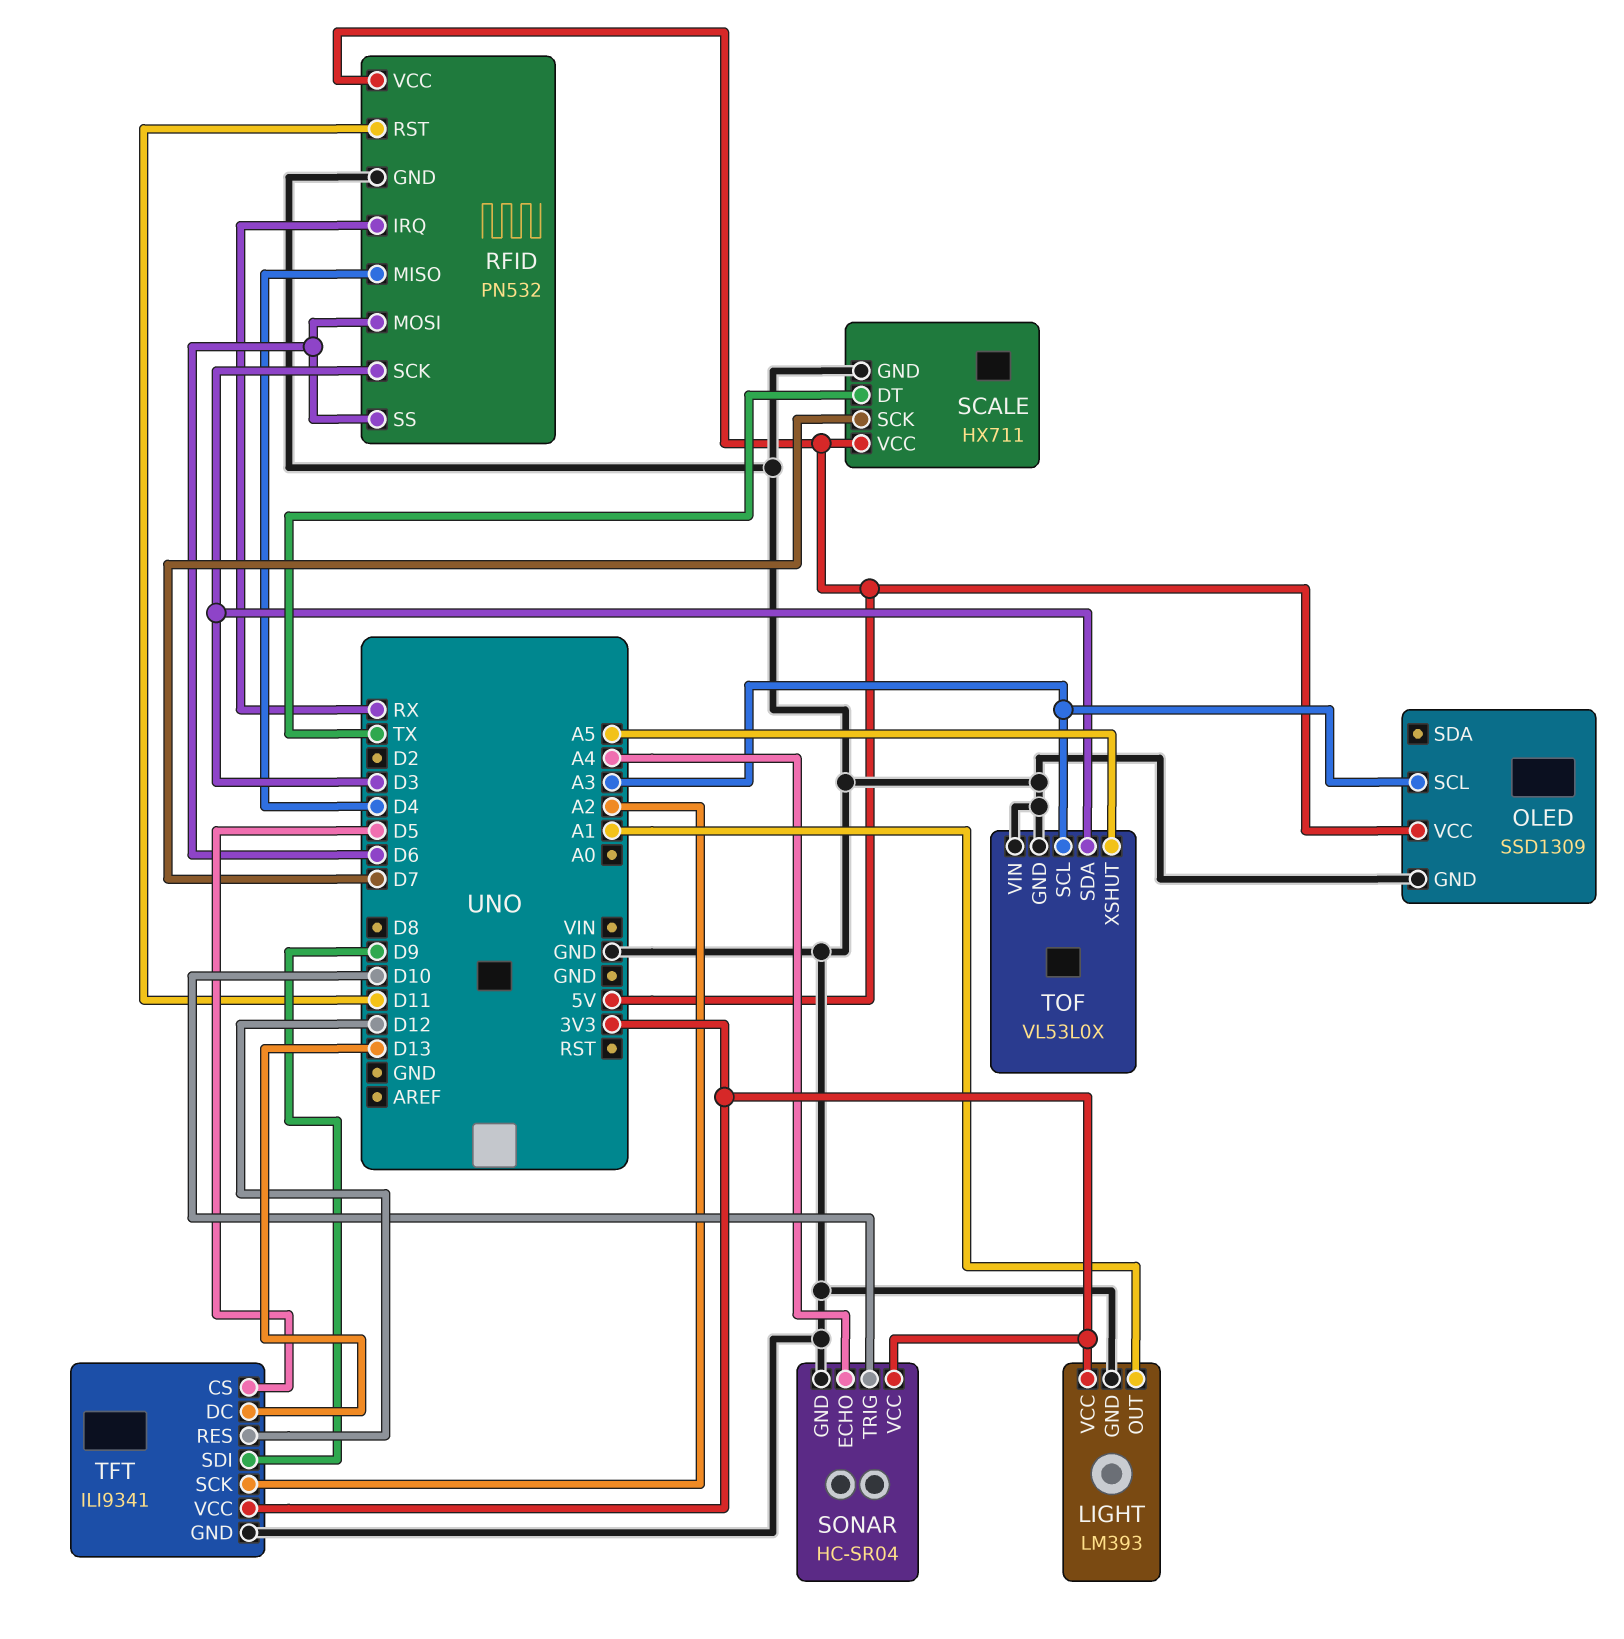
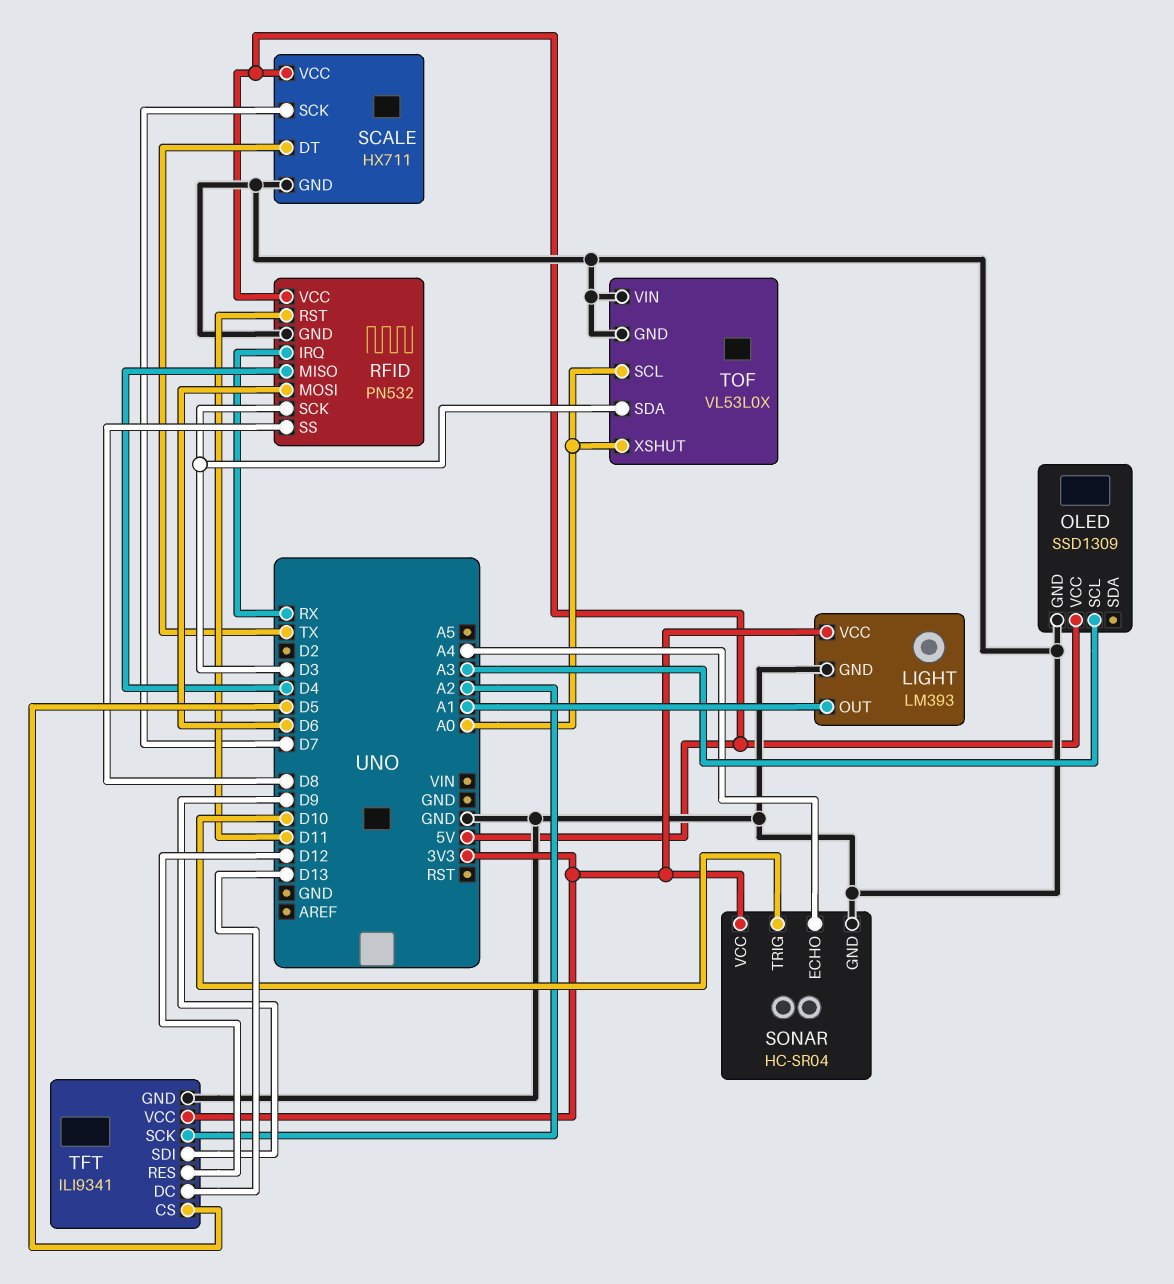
RFID pin SS: D6 -> D8
TOF pin SCL: A3 -> A0
TOF pin XSHUT: A5 -> A0

